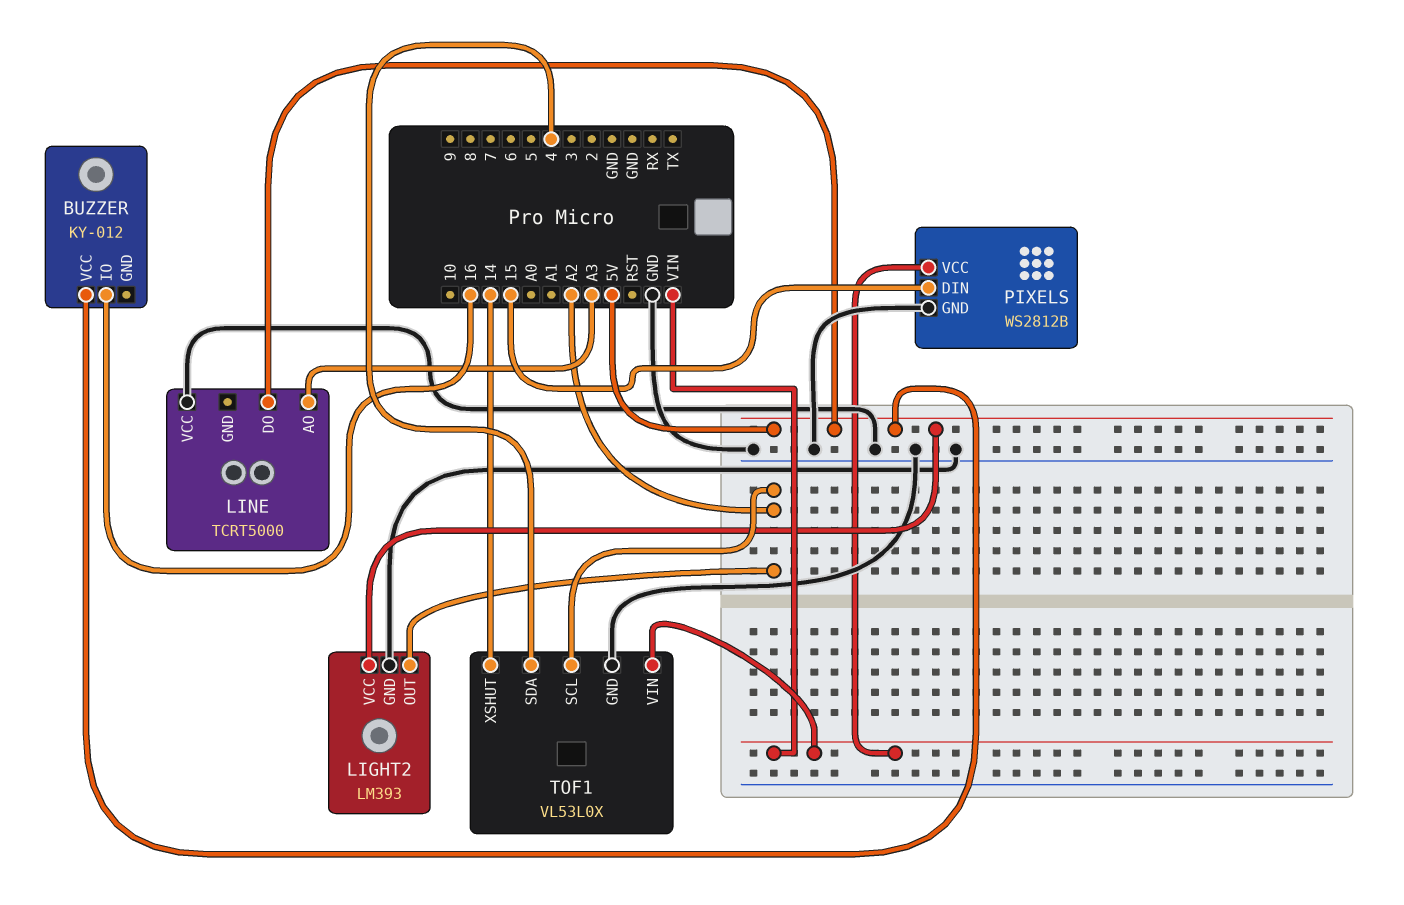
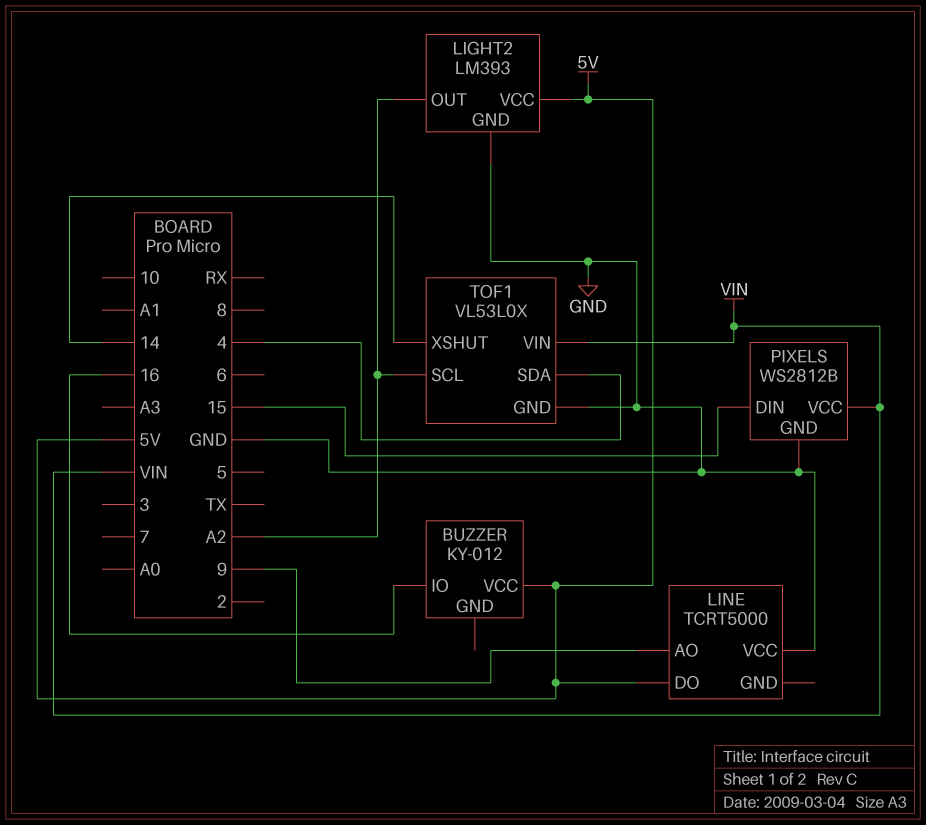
LINE pin AO: A3 -> 9

